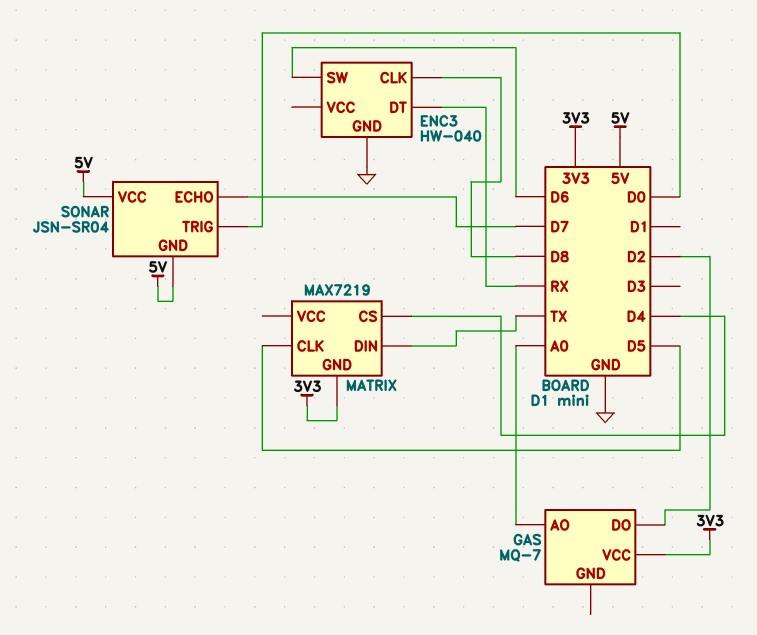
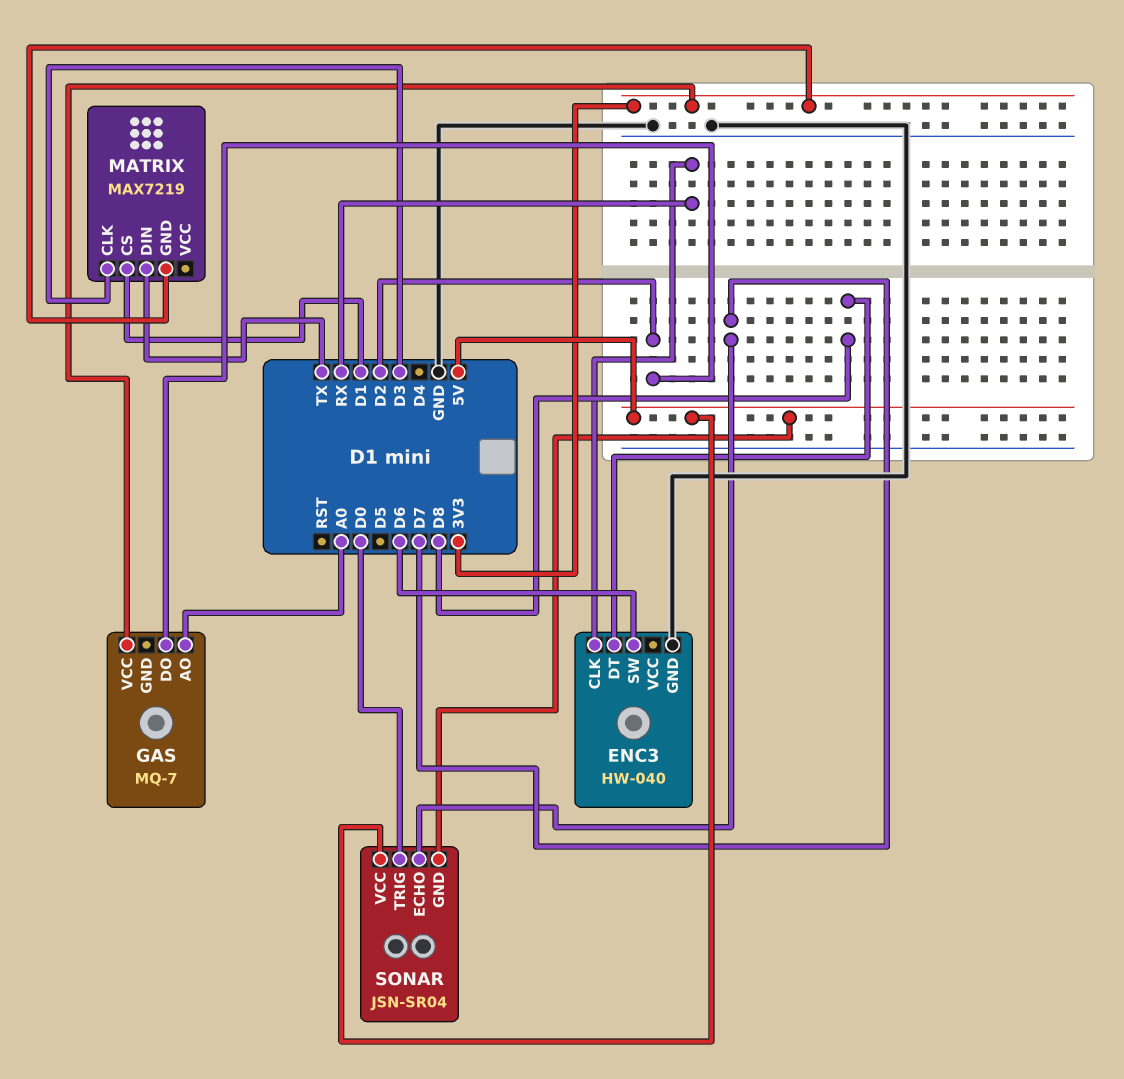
ENC3 pin CLK: D8 -> RX
ENC3 pin DT: RX -> D8
MATRIX pin CLK: D5 -> D3
MATRIX pin CS: D4 -> D1

